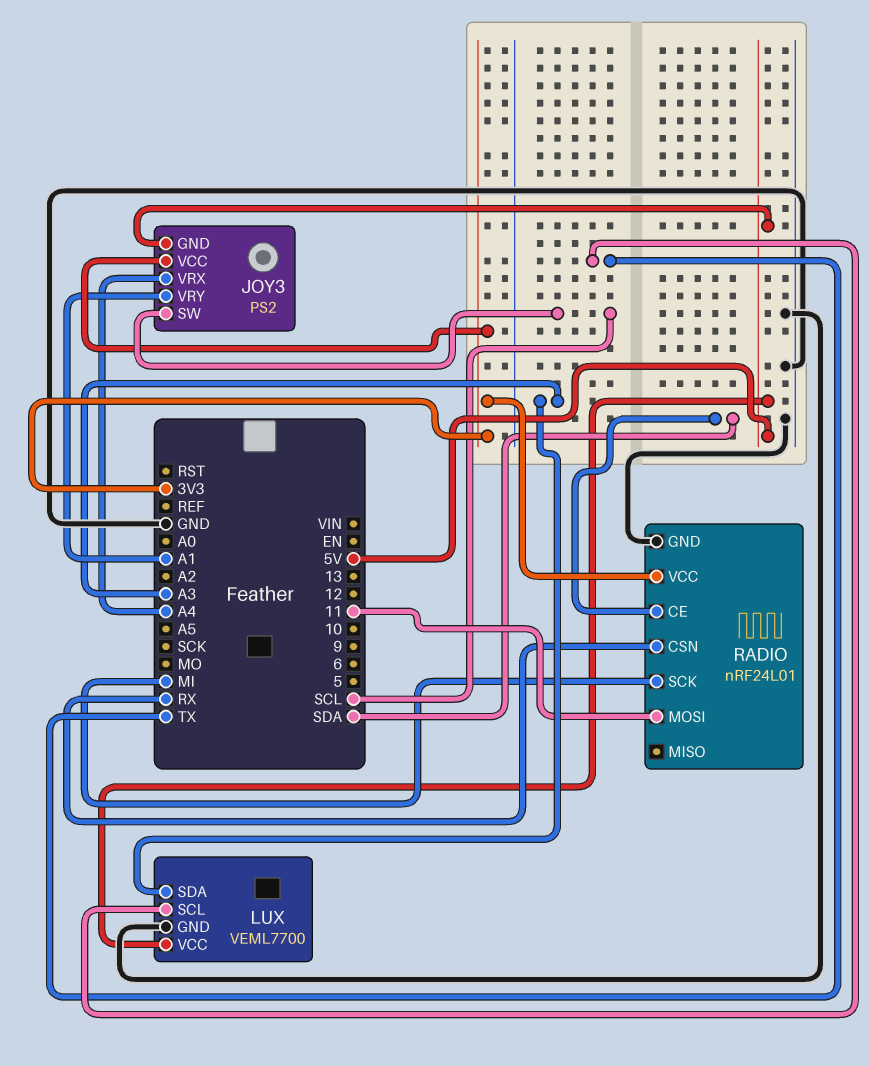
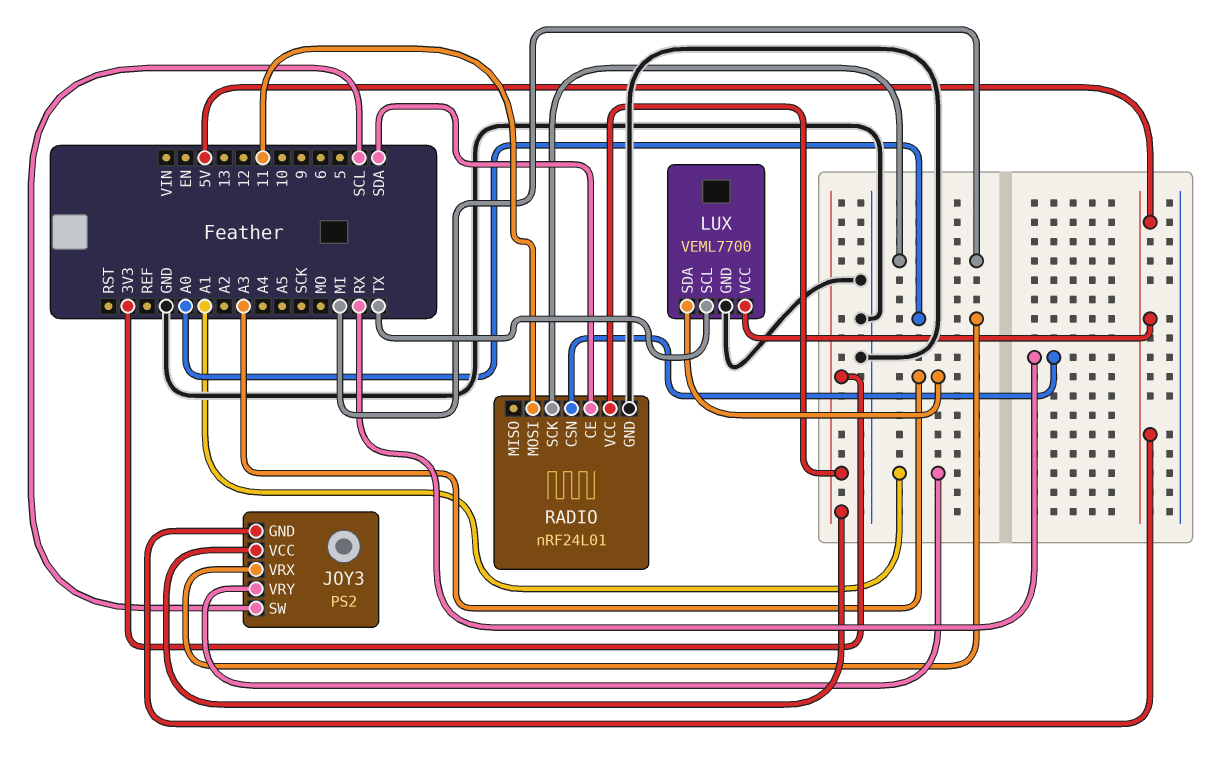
JOY3 pin VRX: A4 -> A0

